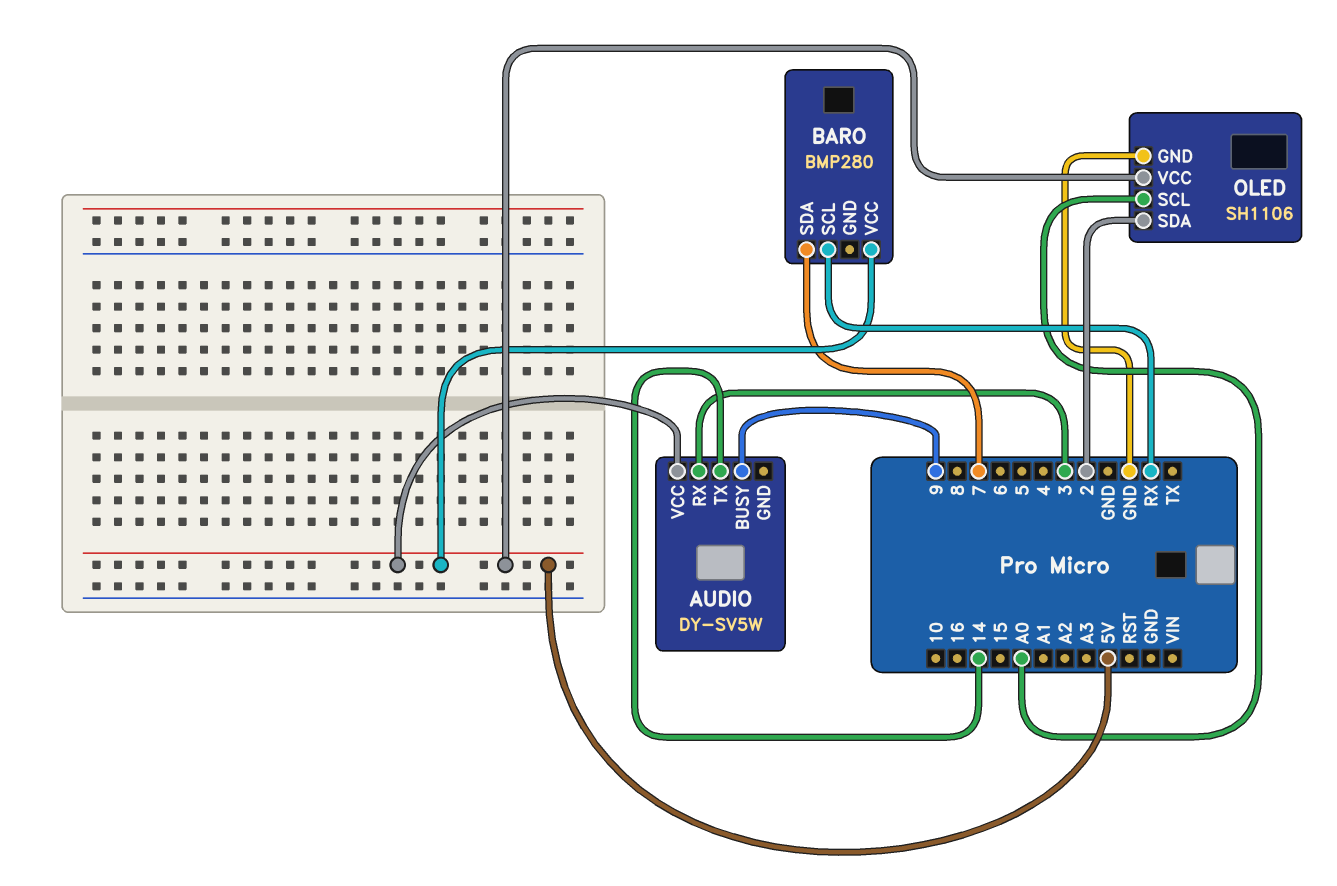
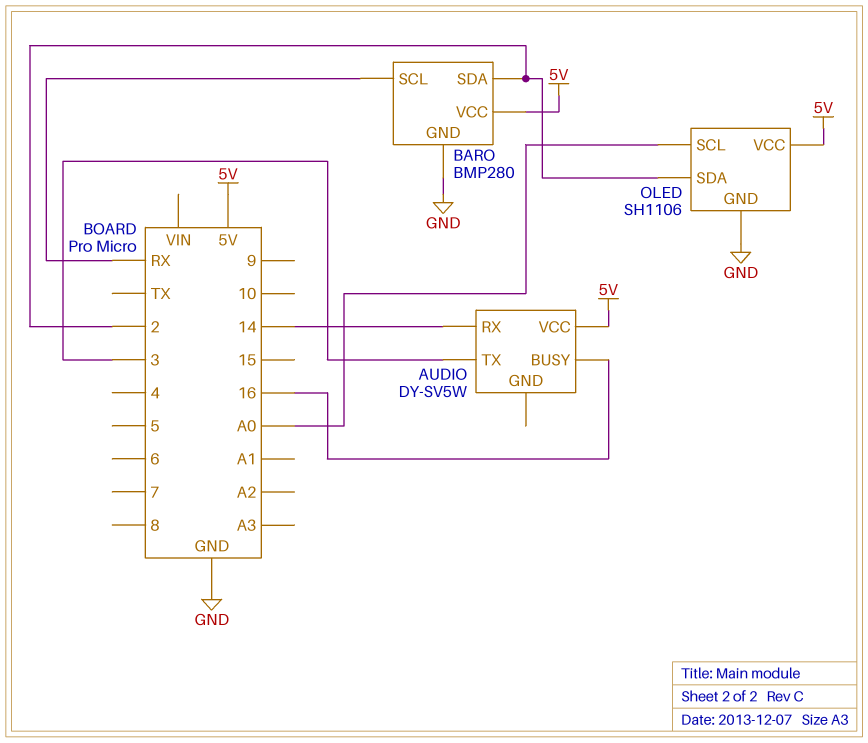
AUDIO pin BUSY: 9 -> 16
AUDIO pin RX: 3 -> 14
AUDIO pin TX: 14 -> 3
BARO pin GND: none -> GND
BARO pin SDA: 7 -> 2

